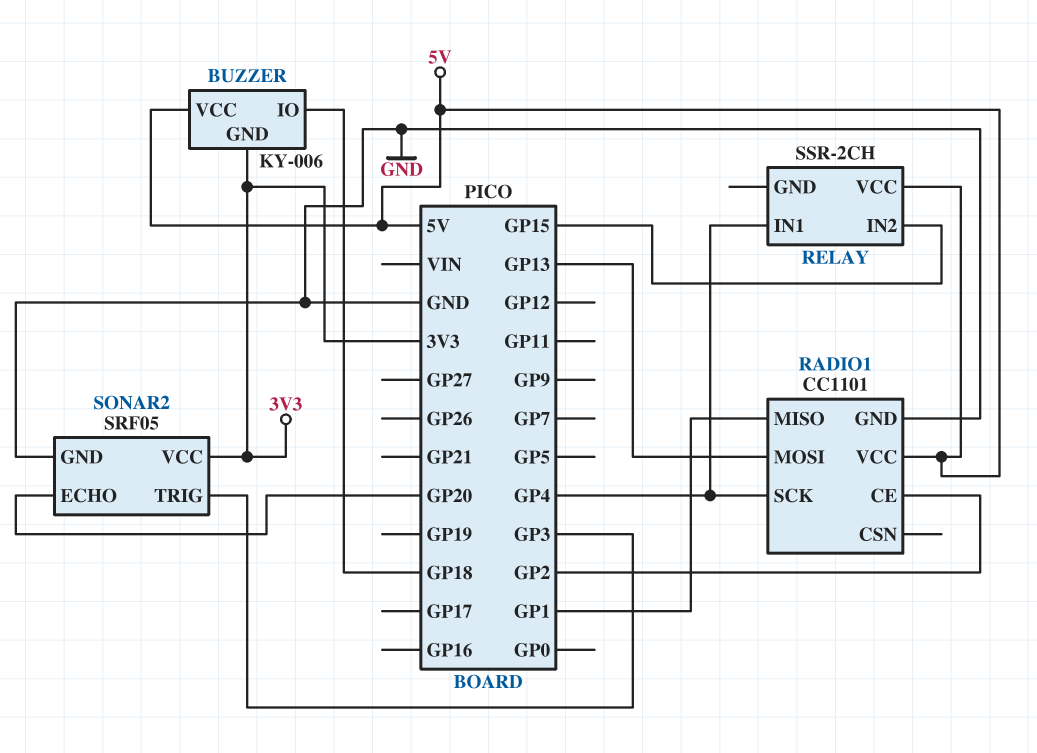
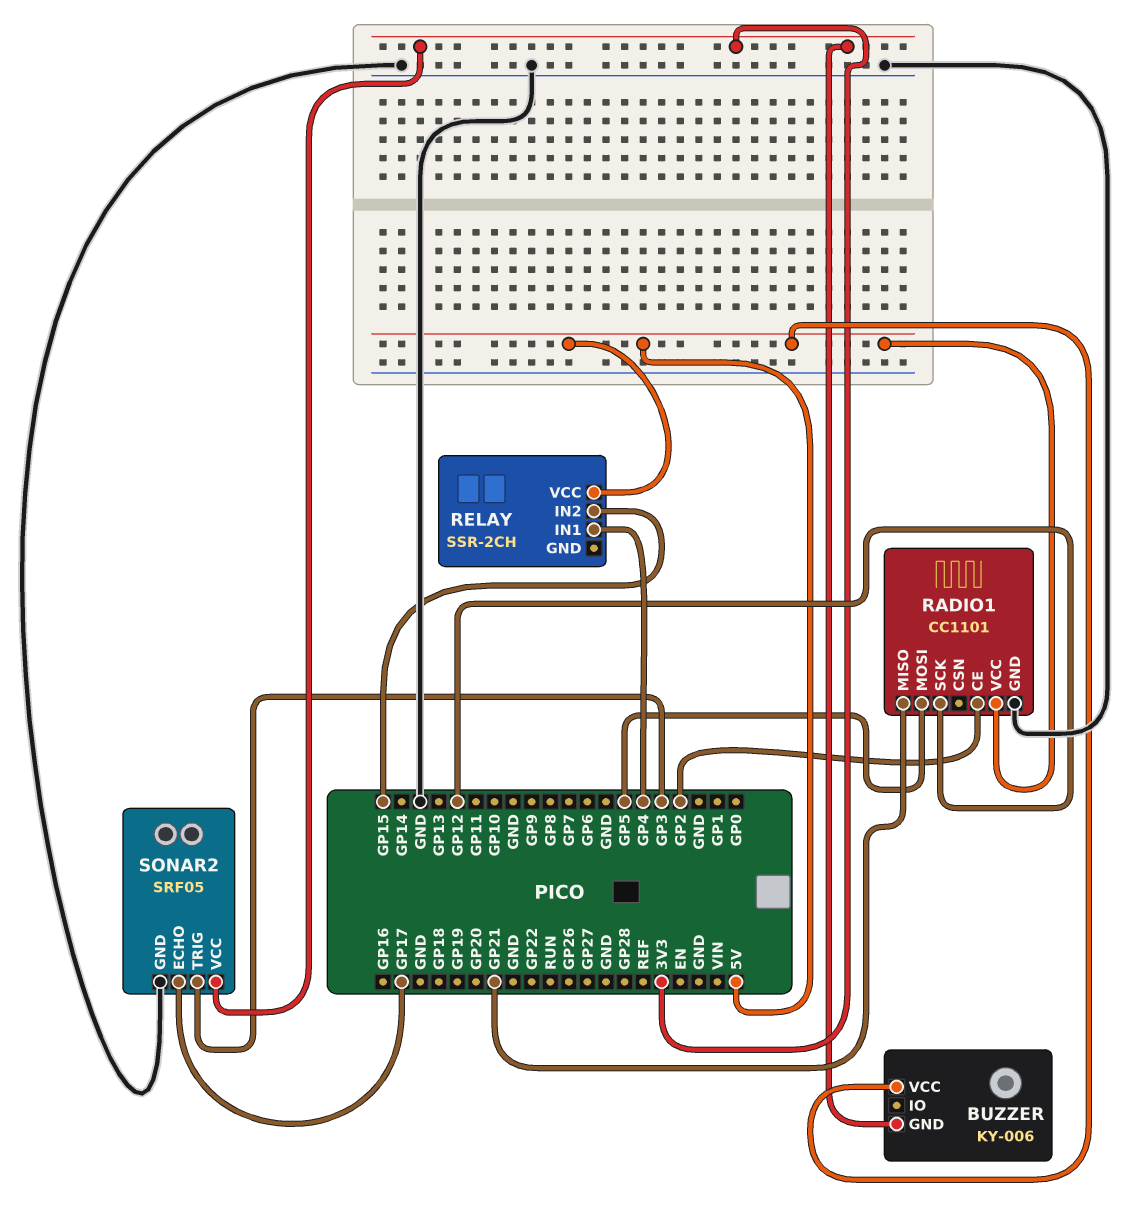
BUZZER pin IO: GP18 -> none
RADIO1 pin MISO: GP1 -> GP21
RADIO1 pin MOSI: GP13 -> GP5
RADIO1 pin SCK: GP4 -> GP12
SONAR2 pin ECHO: GP20 -> GP17

